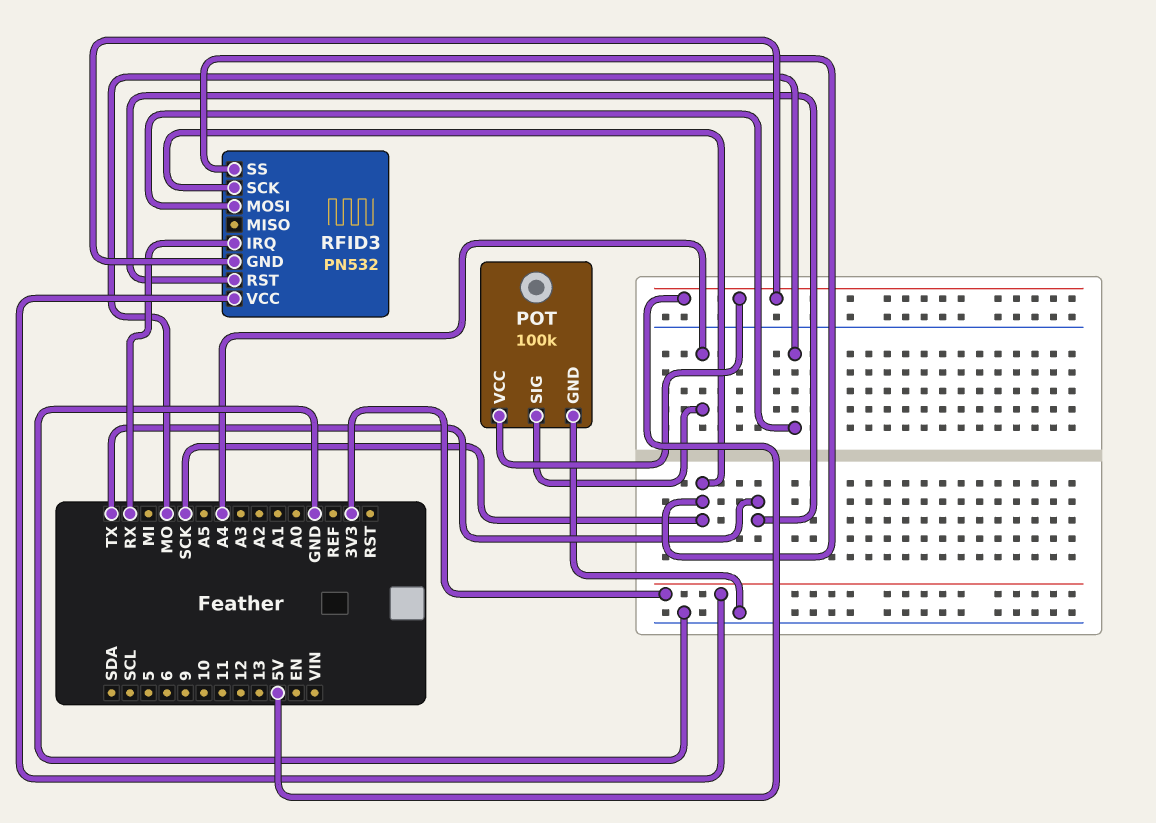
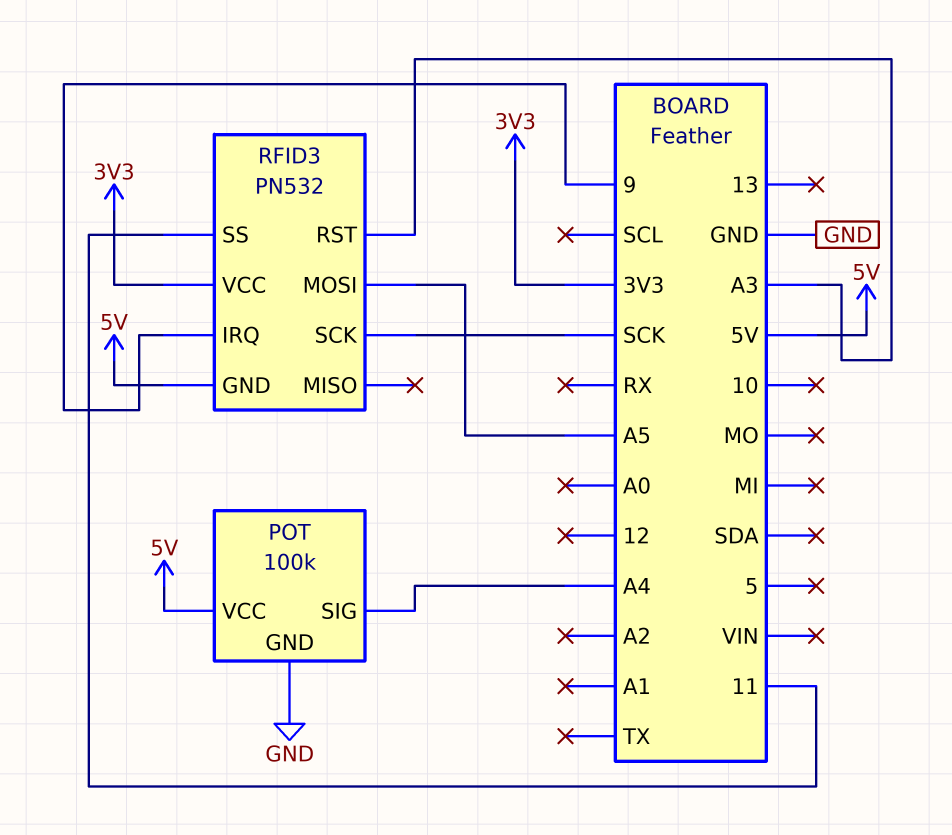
RFID3 pin IRQ: RX -> 9
RFID3 pin MOSI: MO -> A5
RFID3 pin RST: TX -> A3
RFID3 pin SS: SCK -> 11

